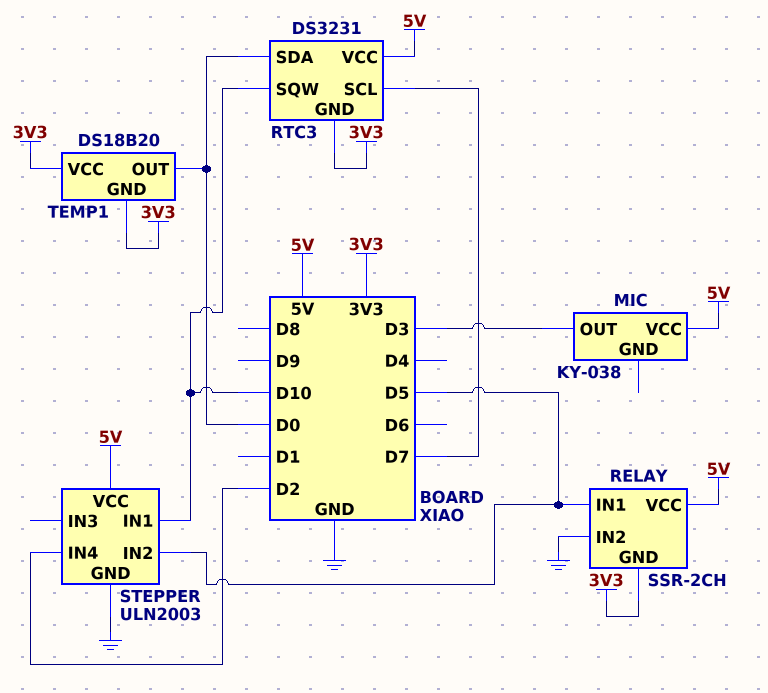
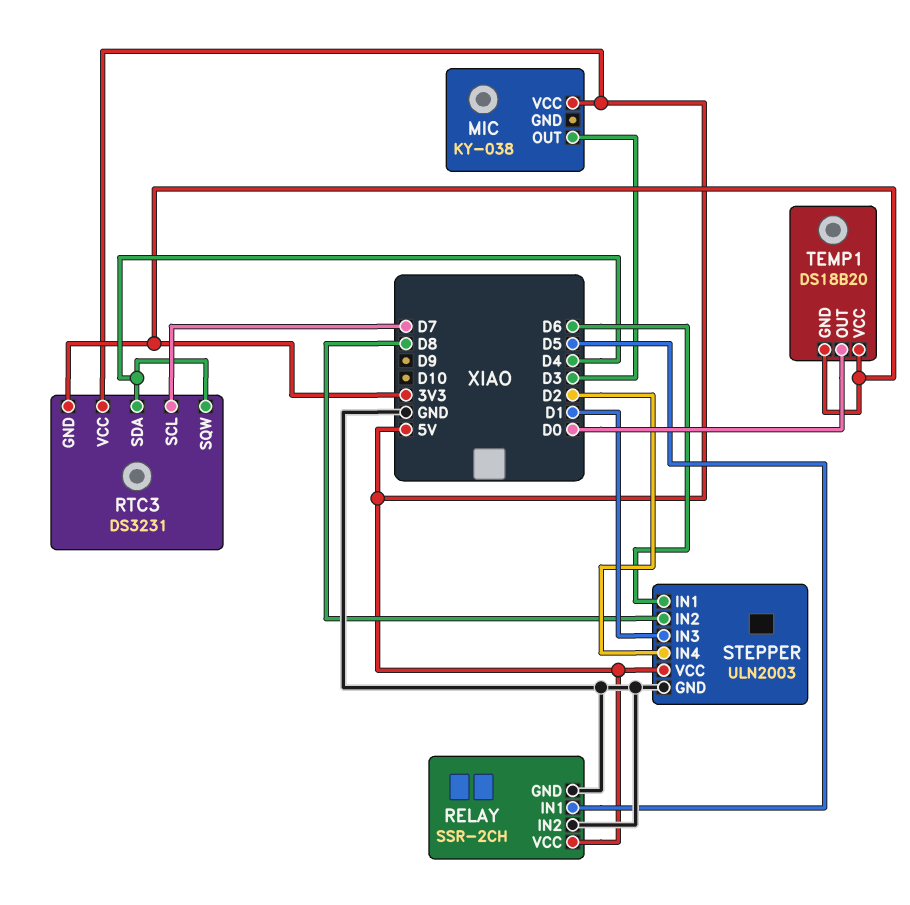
RELAY pin GND: 3V3 -> GND
RTC3 pin SDA: D0 -> D4
RTC3 pin SQW: D10 -> D4
STEPPER pin IN1: D10 -> D6
STEPPER pin IN2: D5 -> D8
STEPPER pin IN3: none -> D1

